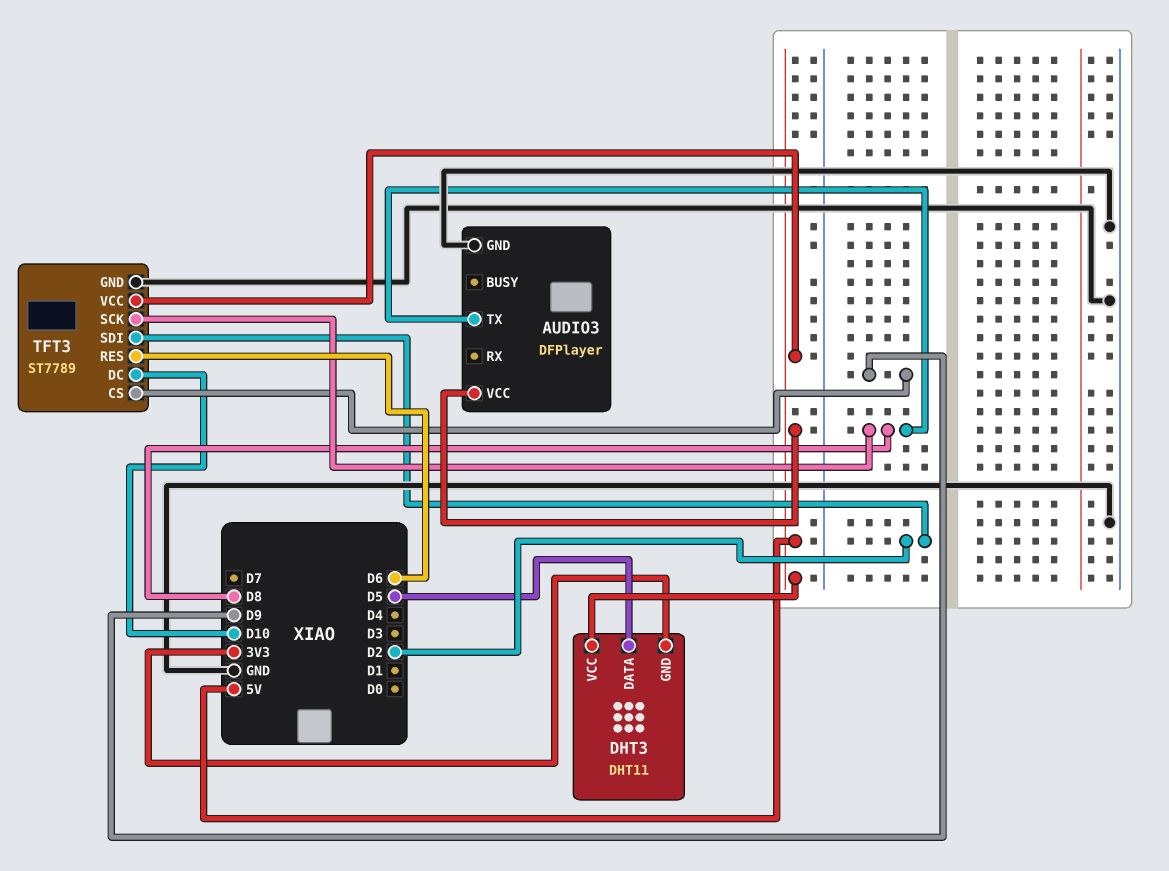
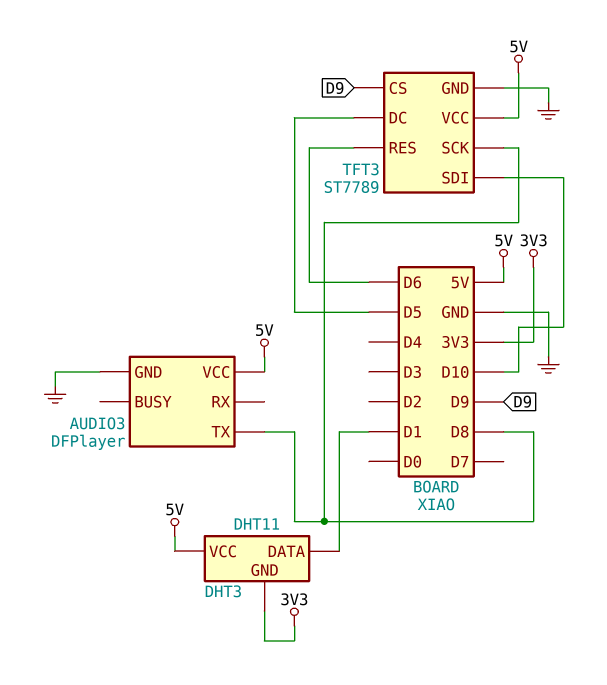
DHT3 pin DATA: D5 -> D1
TFT3 pin DC: D10 -> D5
TFT3 pin SDI: D2 -> D10

